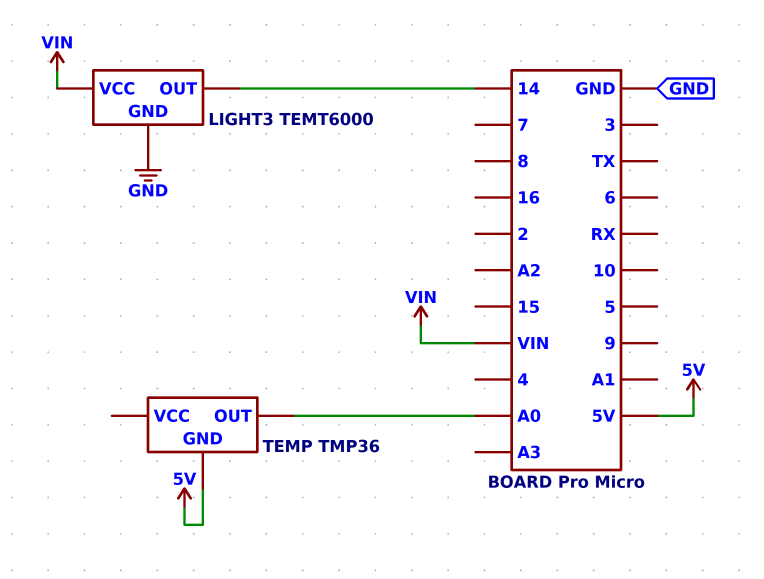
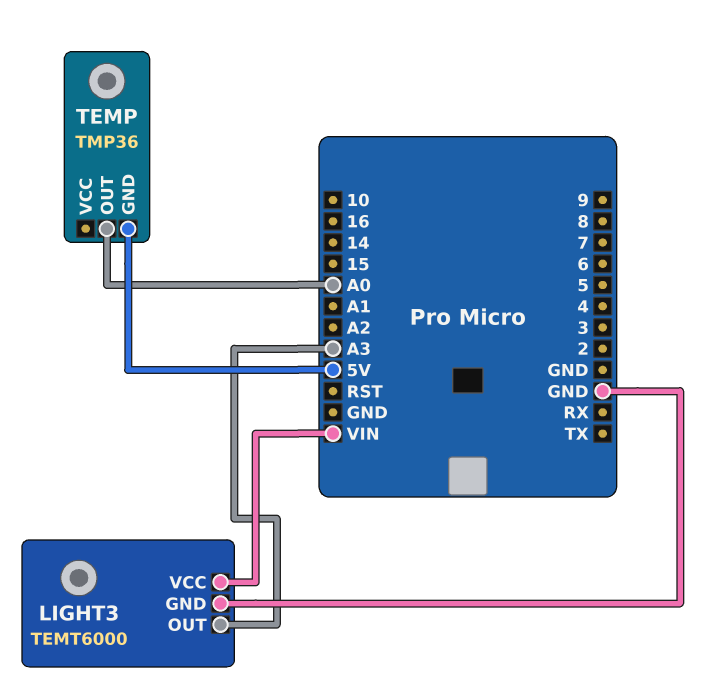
LIGHT3 pin OUT: 14 -> A3

